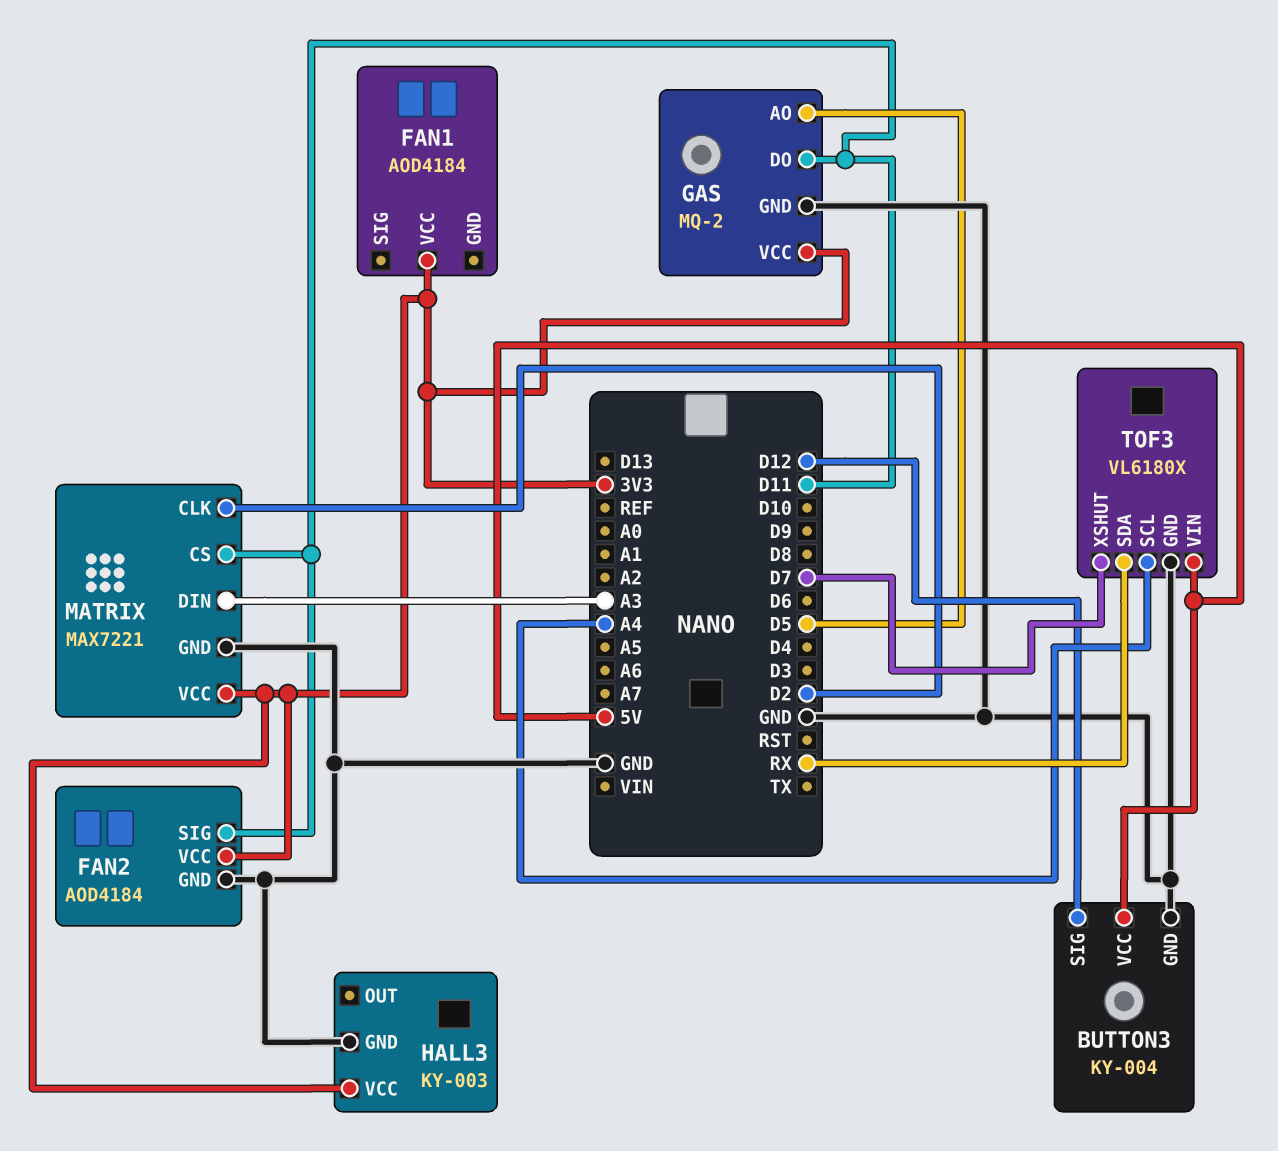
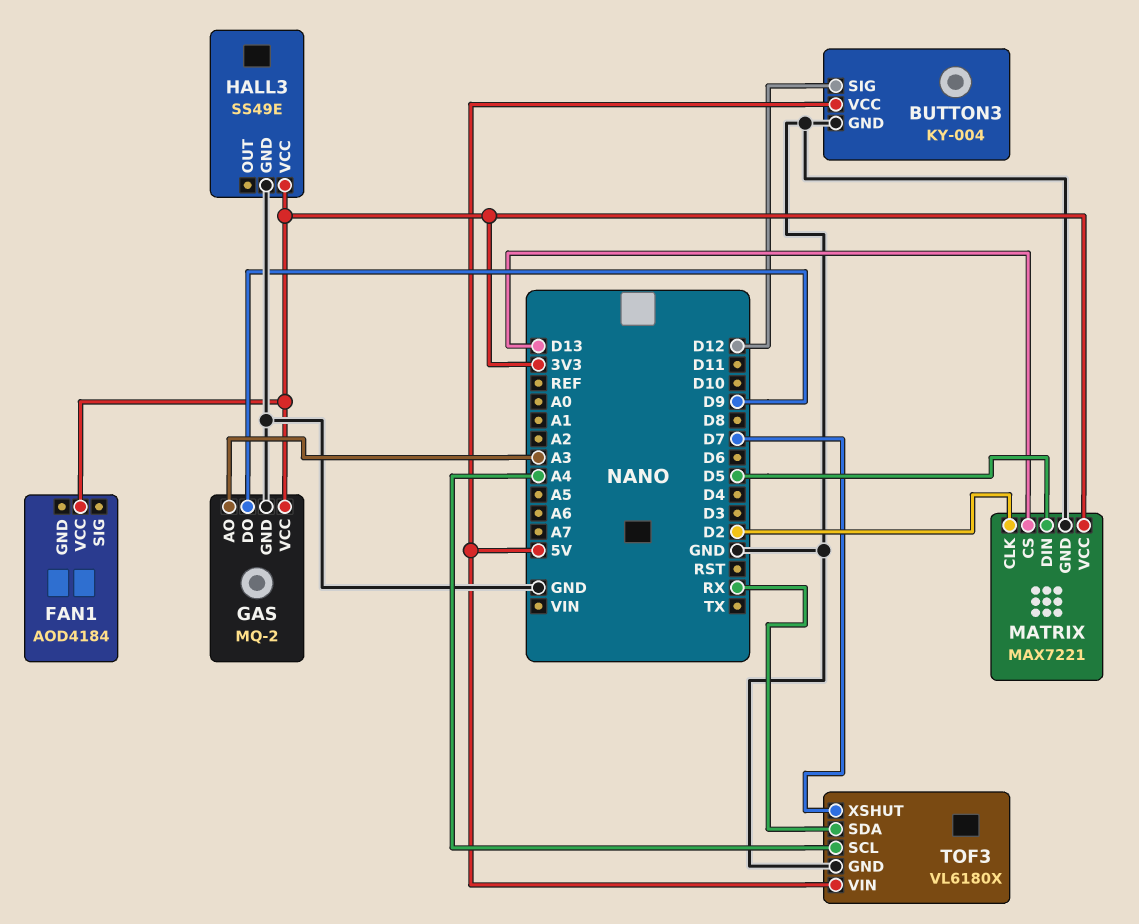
FAN2: AOD4184 -> none
FAN2 pin GND: GND -> none
FAN2 pin SIG: D11 -> none
FAN2 pin VCC: 3V3 -> none
GAS pin AO: D5 -> A3
GAS pin DO: D11 -> D9
HALL3: KY-003 -> SS49E
MATRIX pin CS: D11 -> D13
MATRIX pin DIN: A3 -> D5

